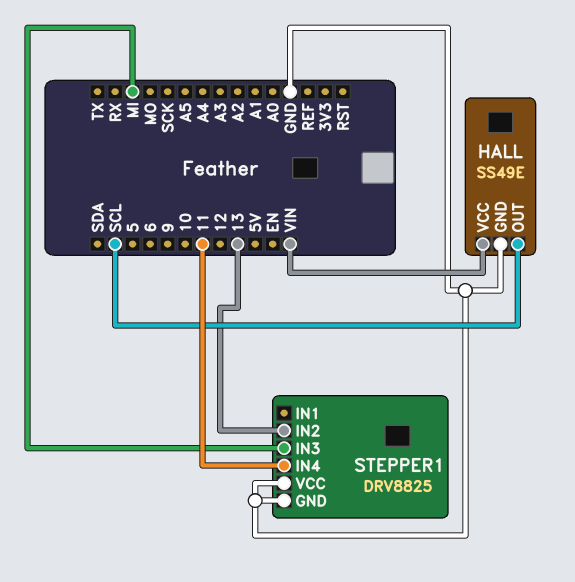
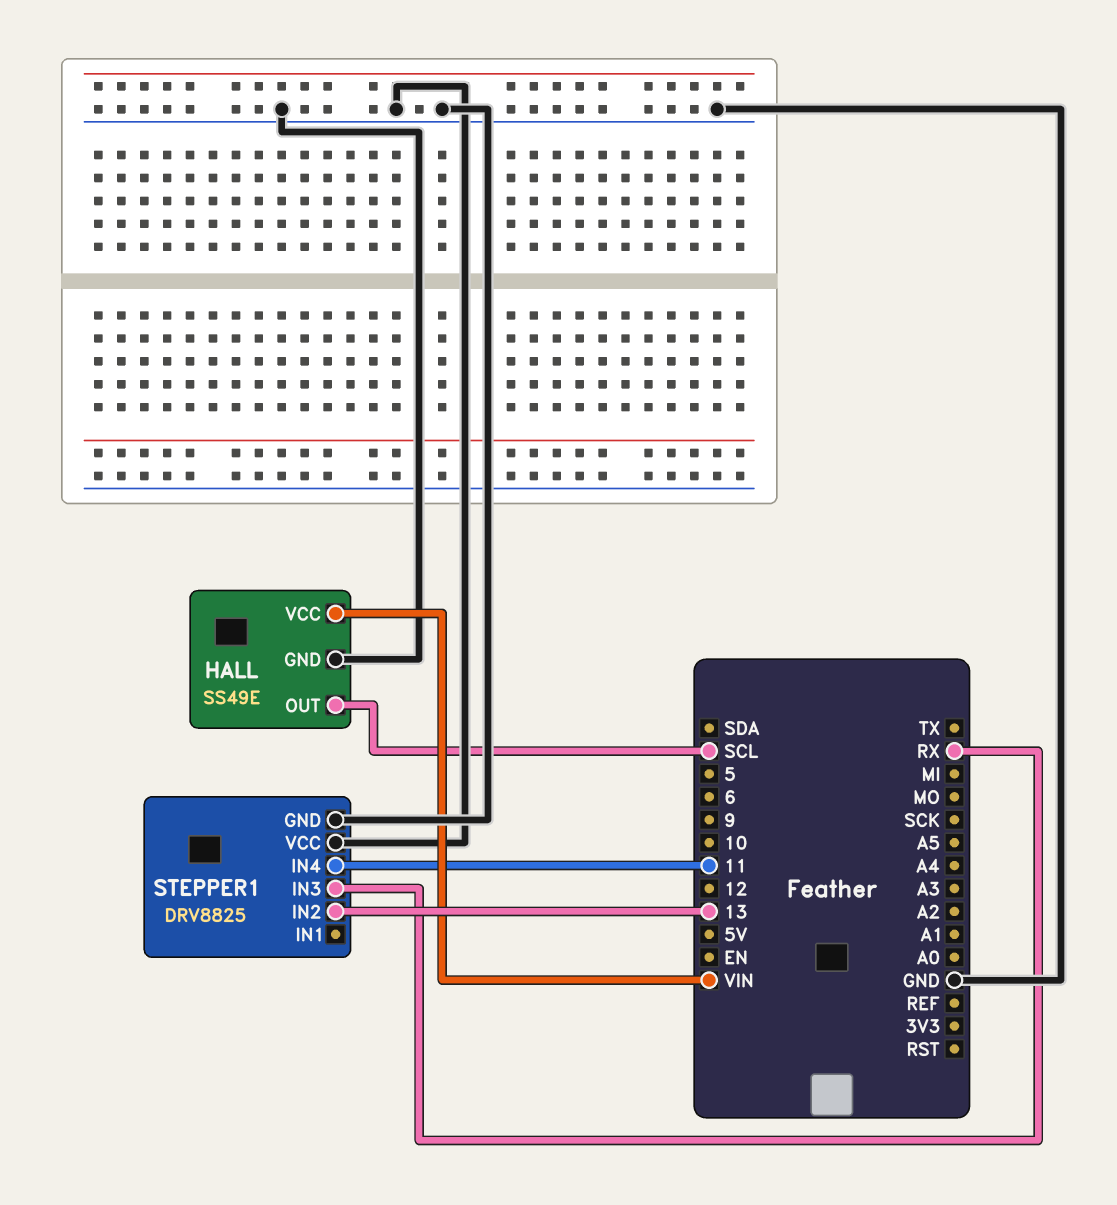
STEPPER1 pin IN3: MI -> RX

